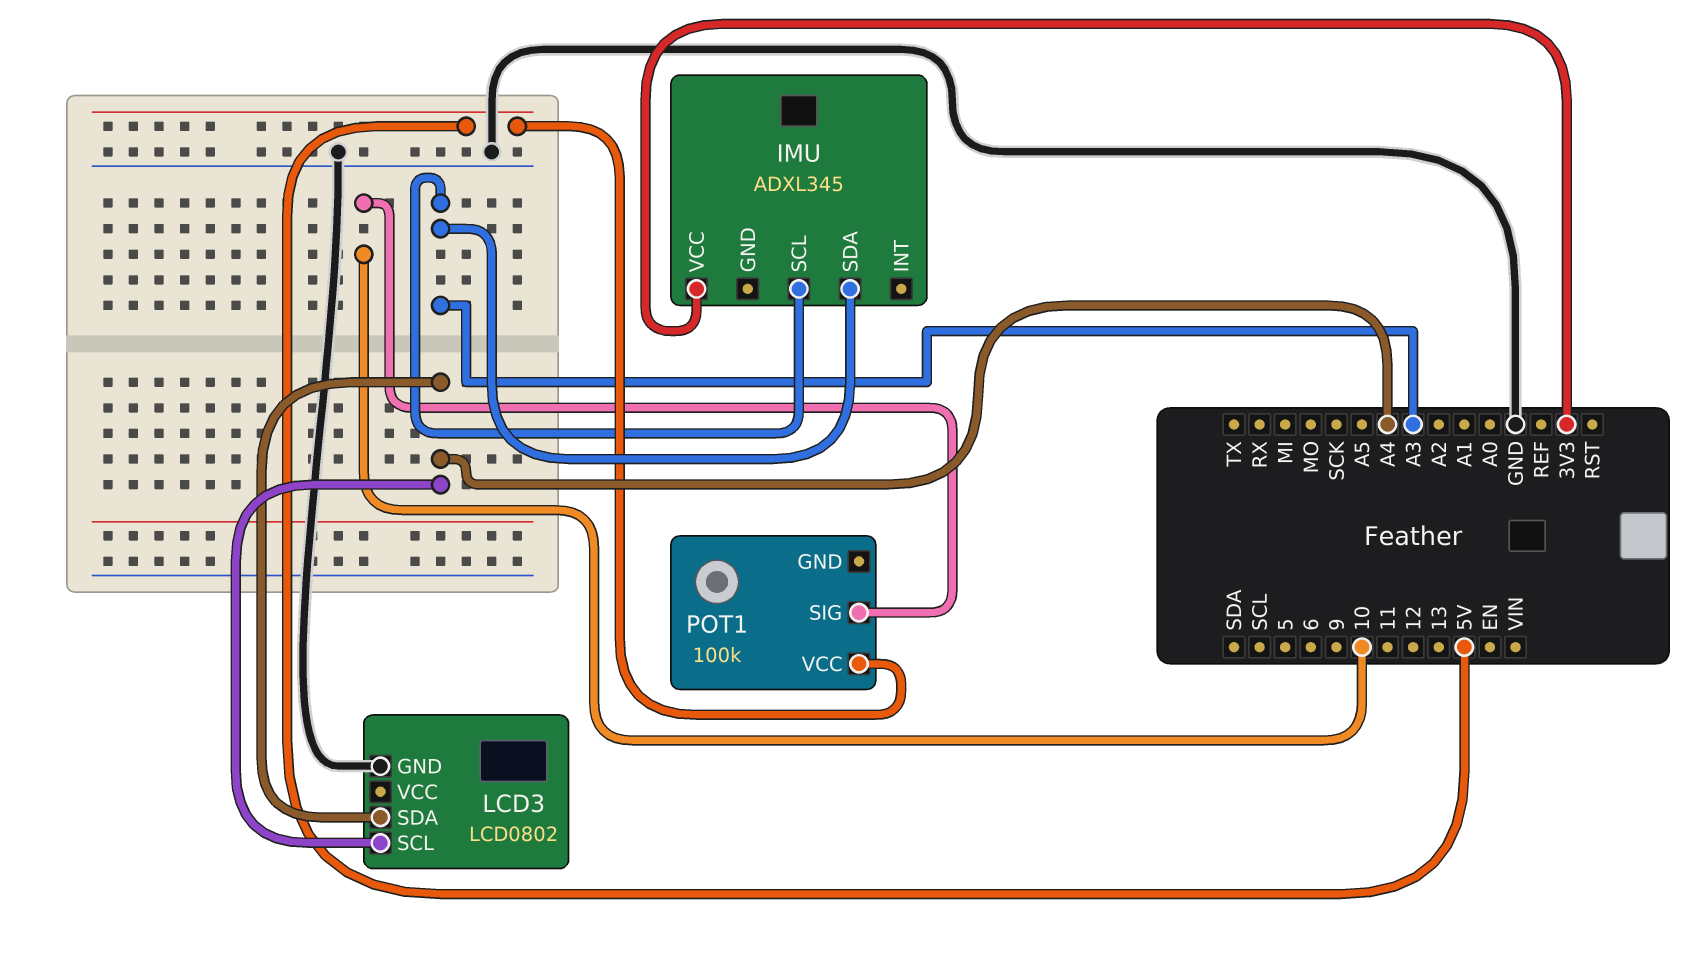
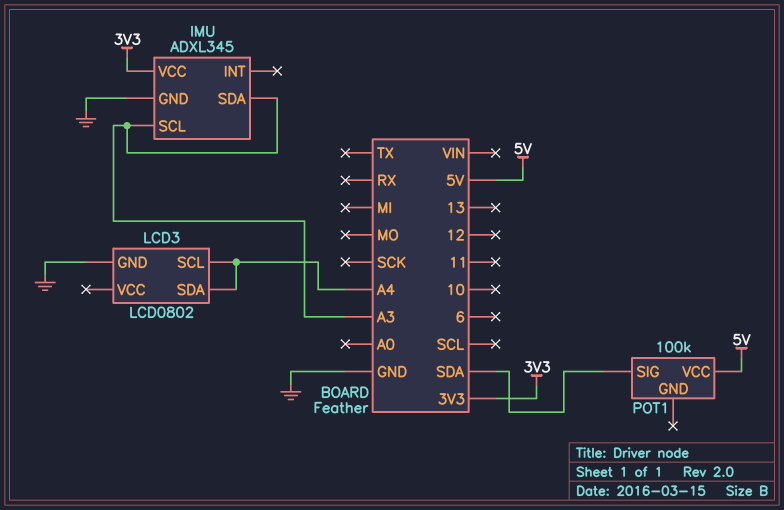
IMU pin GND: none -> GND
POT1 pin SIG: 10 -> SDA

